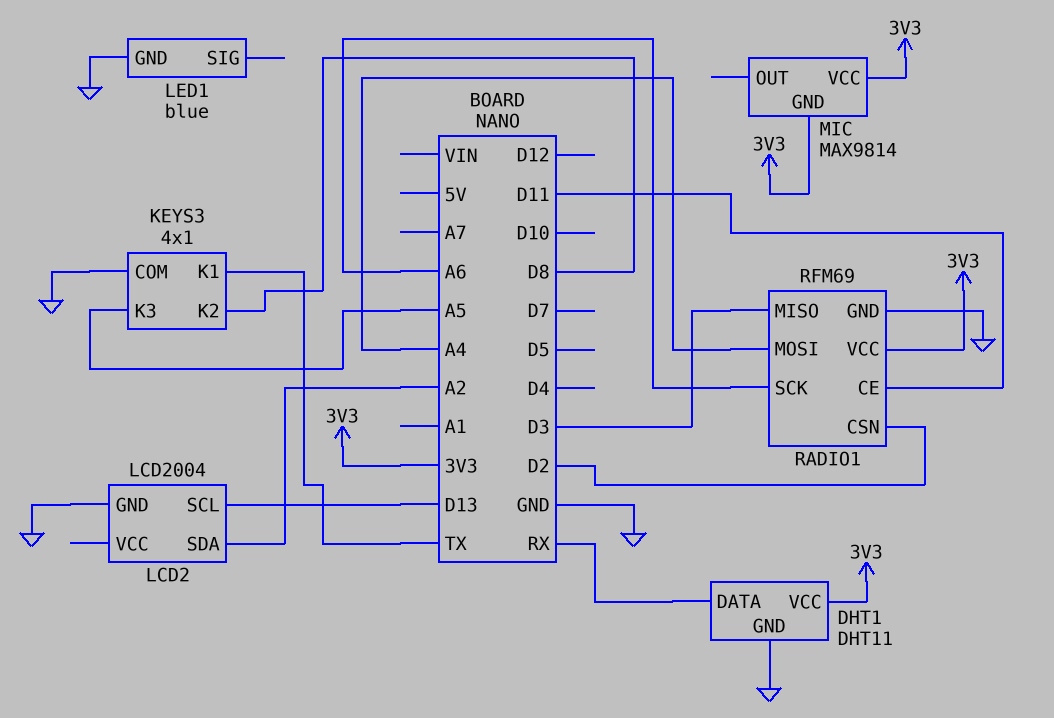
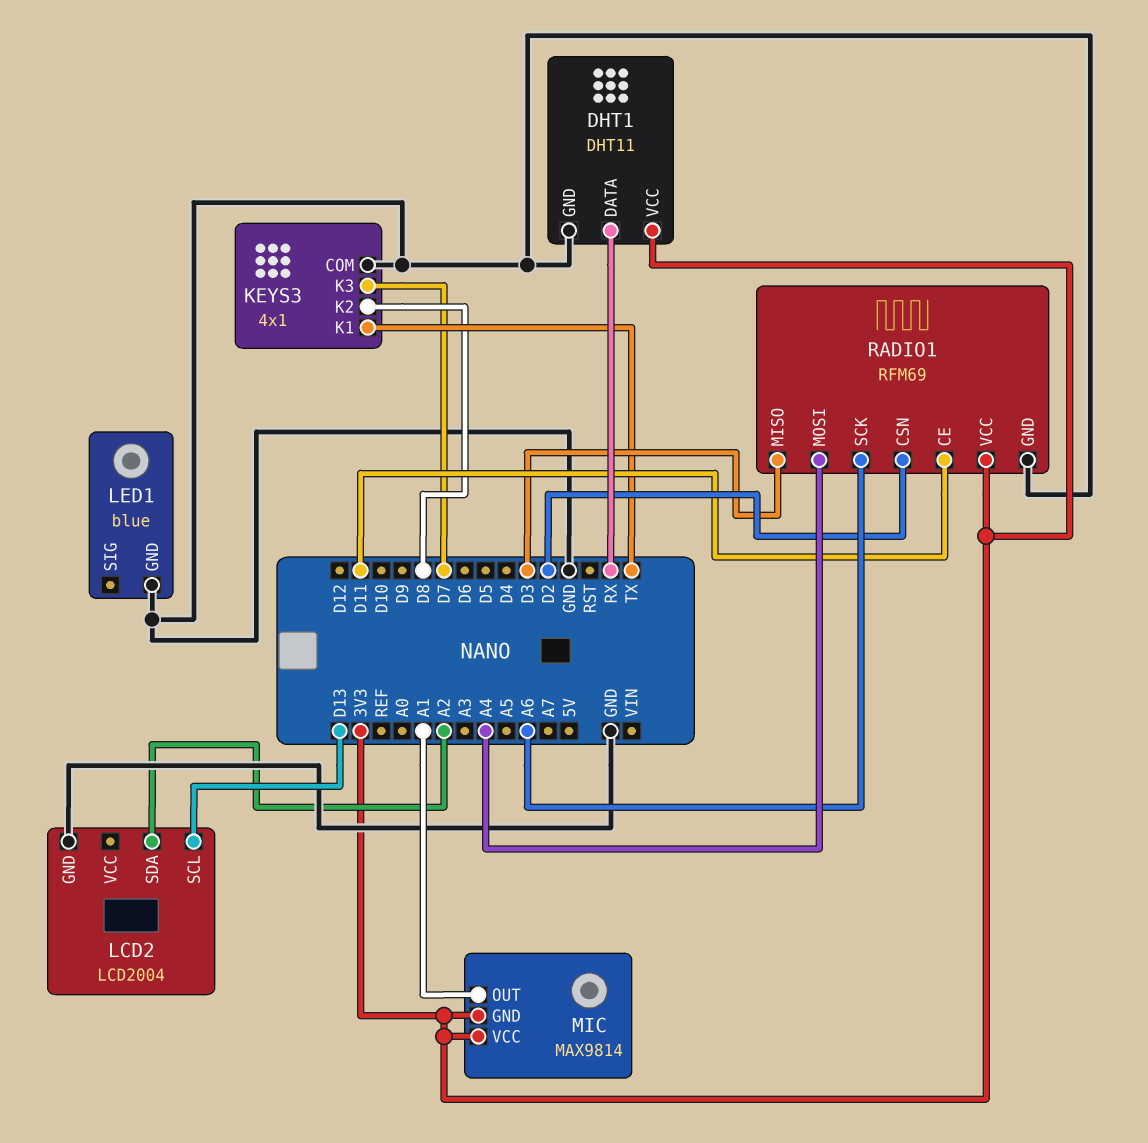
KEYS3 pin K3: A5 -> D7
MIC pin OUT: none -> A1

